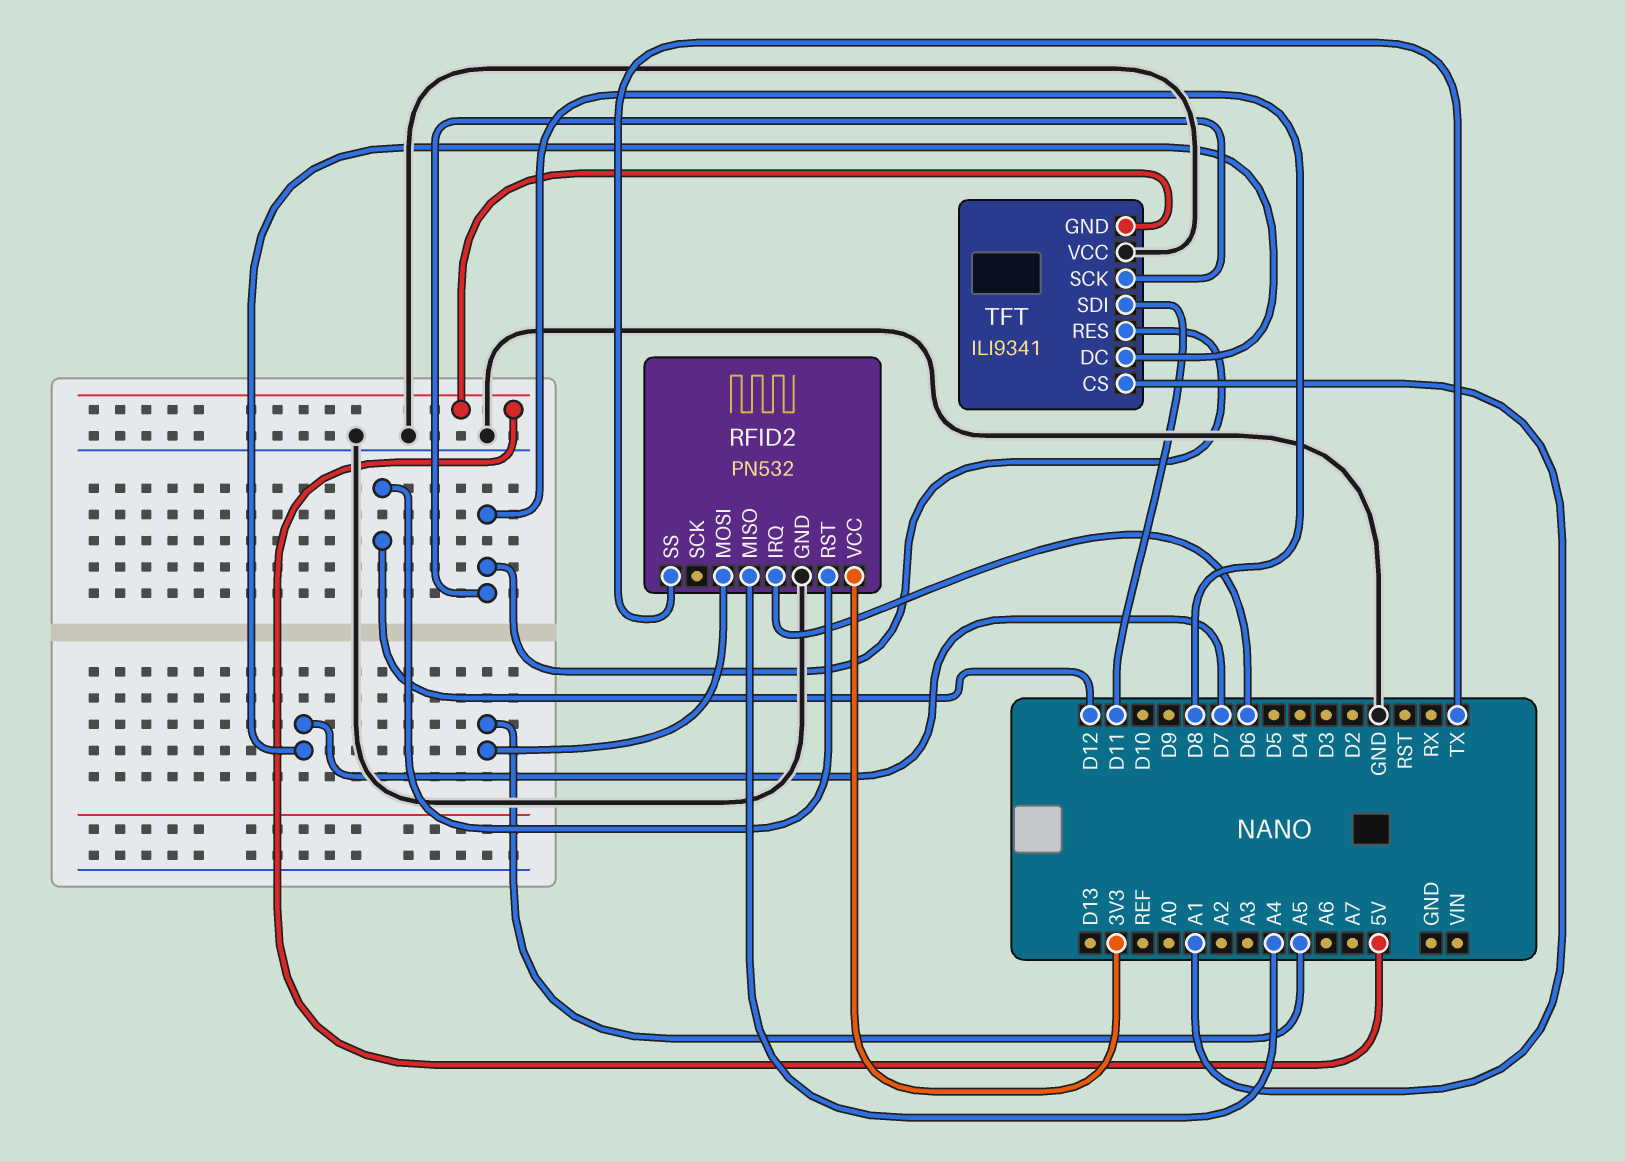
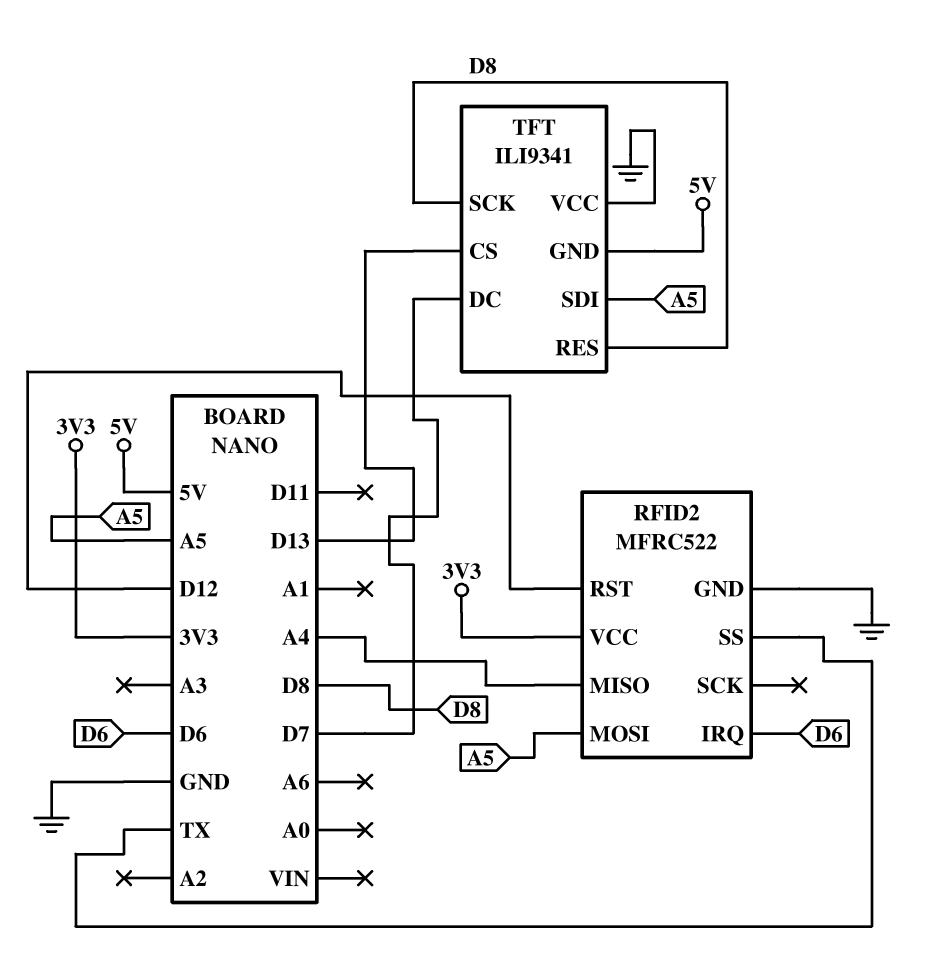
RFID2: PN532 -> MFRC522
TFT pin CS: A1 -> D13
TFT pin SDI: D11 -> A5

